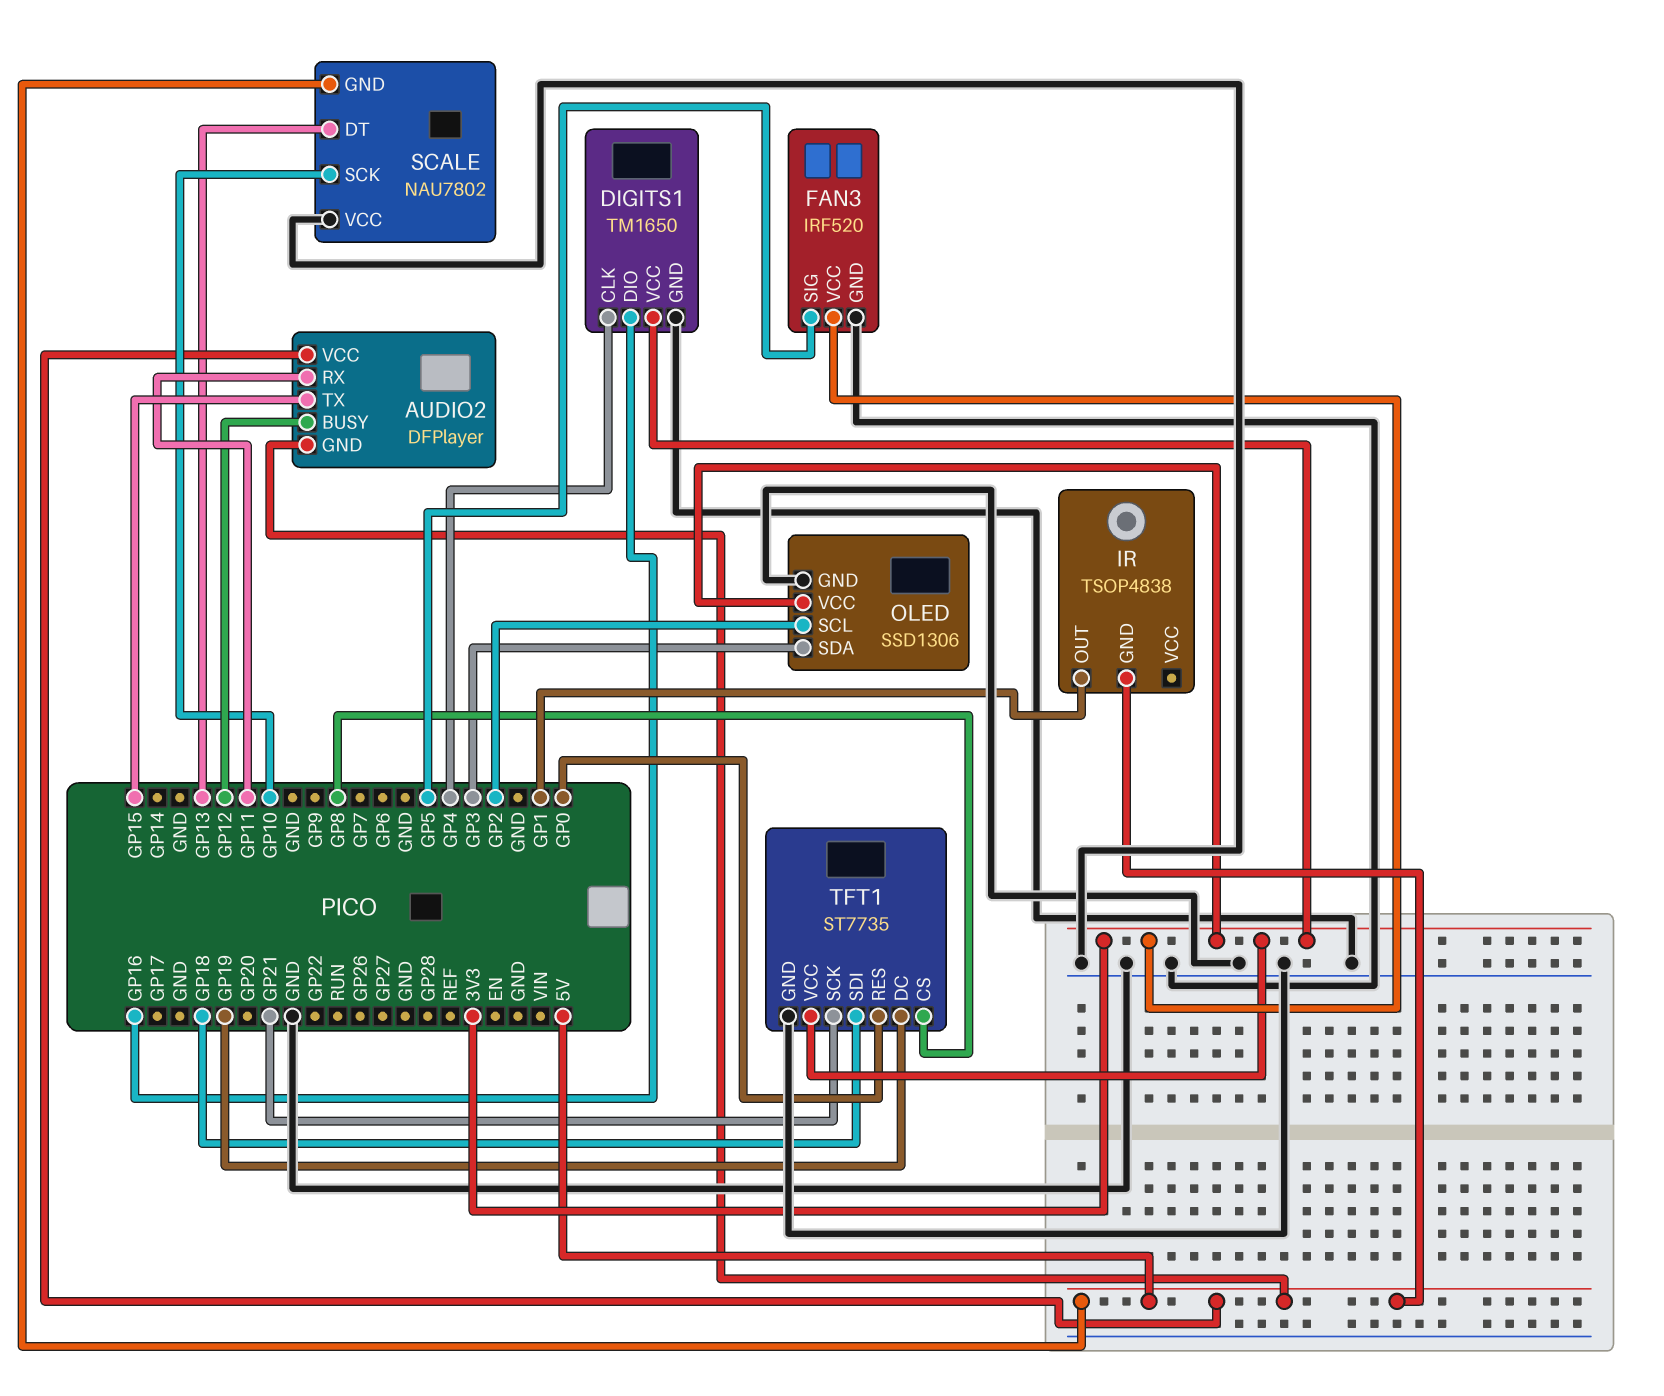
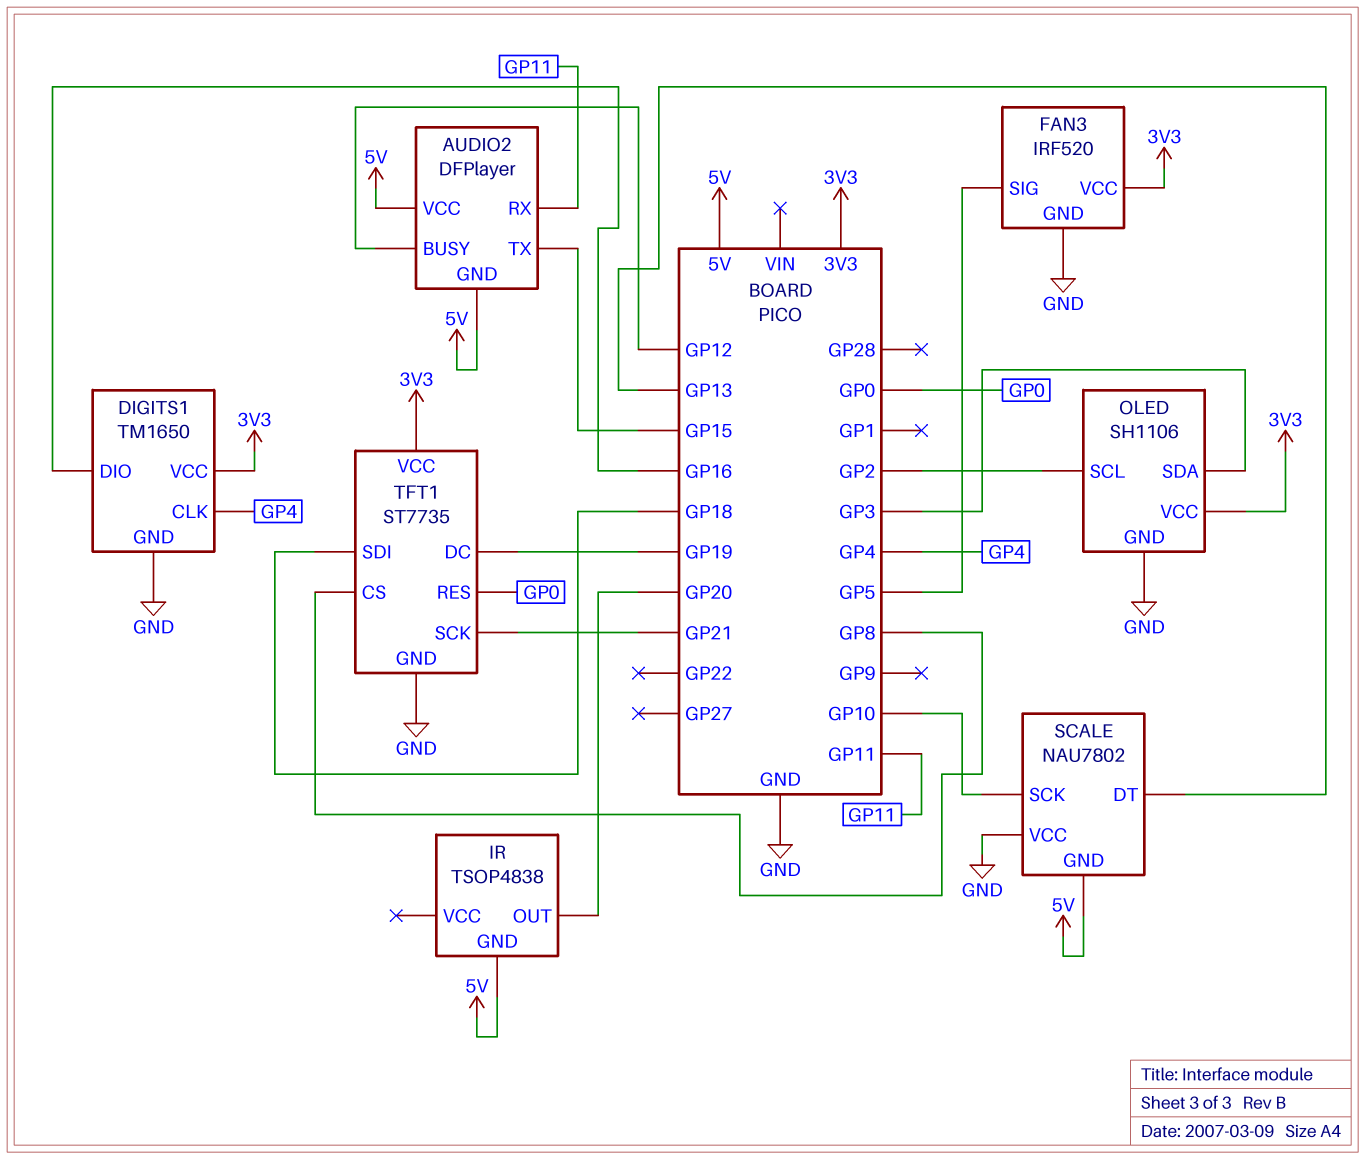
IR pin OUT: GP1 -> GP20
OLED: SSD1306 -> SH1106

